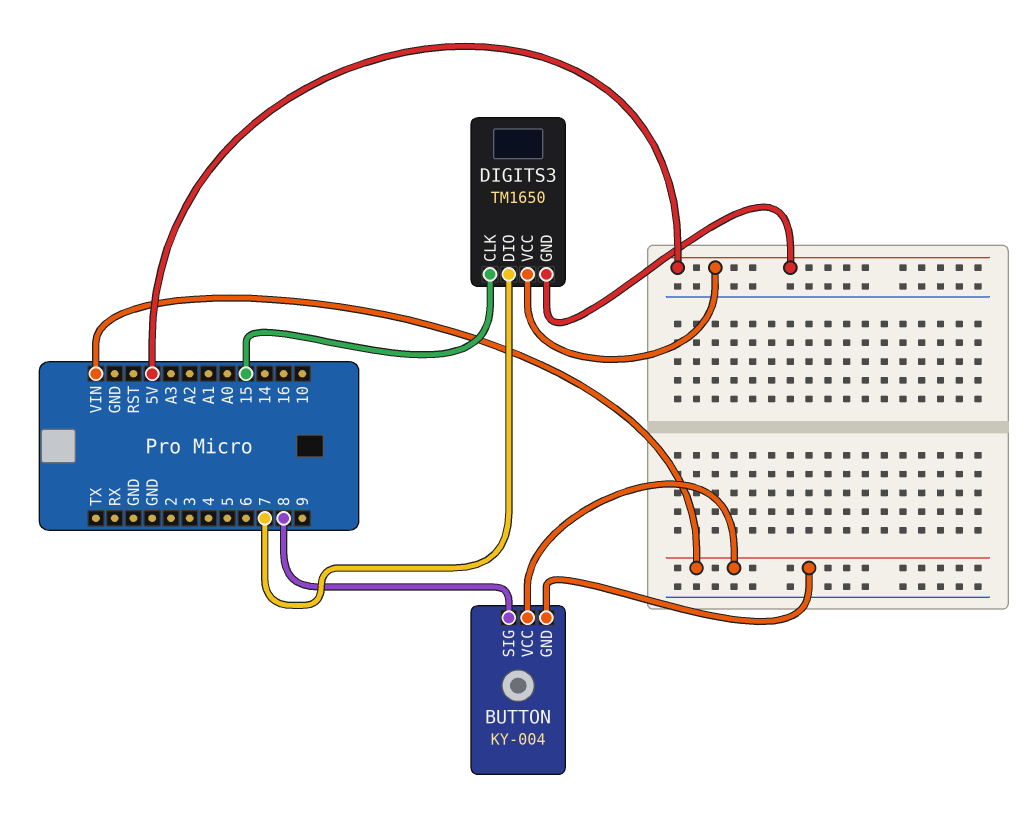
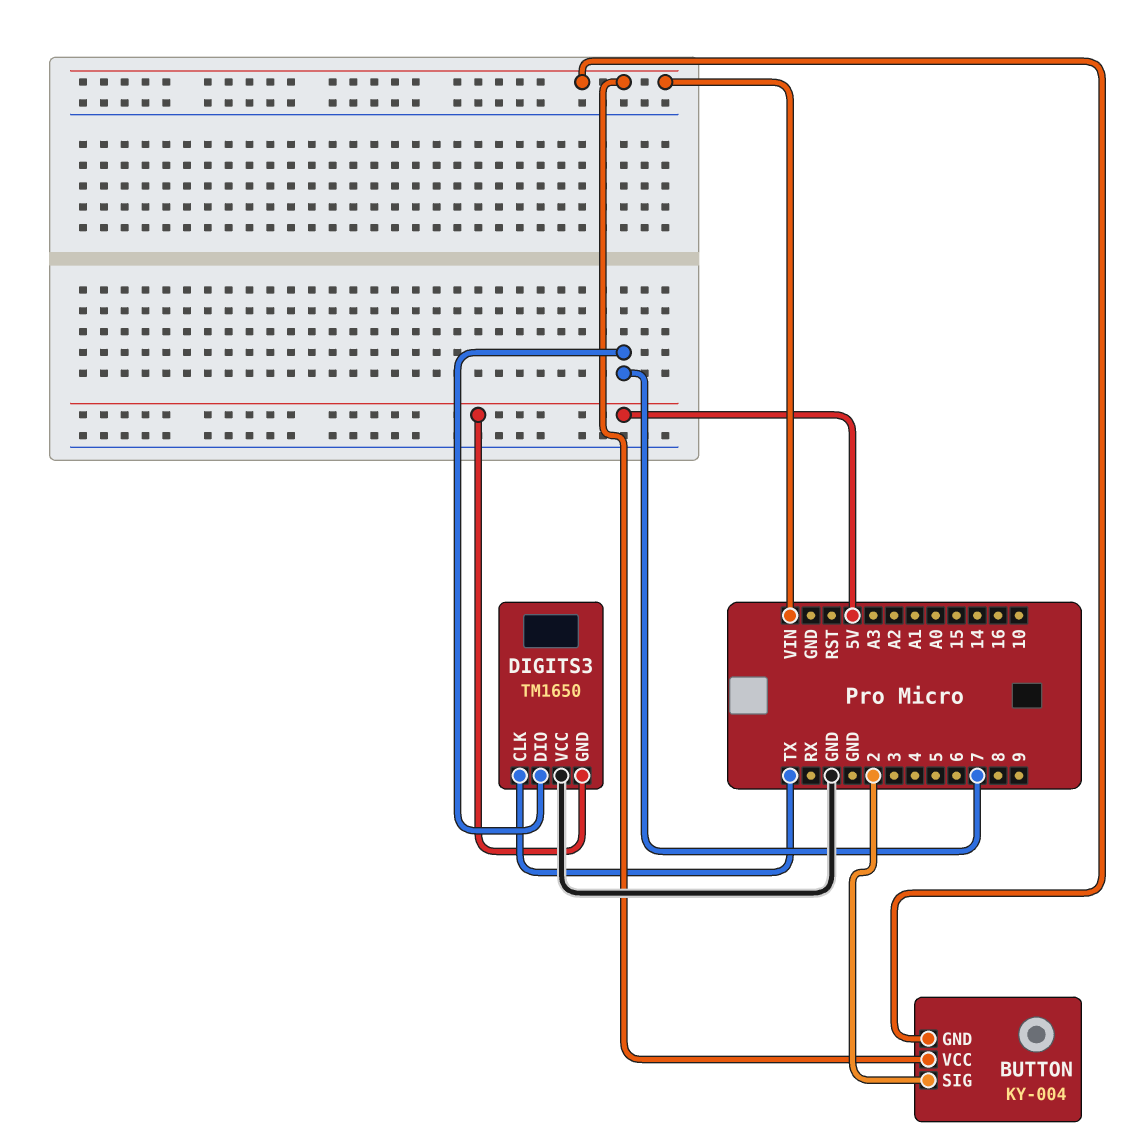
BUTTON pin SIG: 8 -> 2
DIGITS3 pin CLK: 15 -> TX
DIGITS3 pin VCC: 5V -> GND

